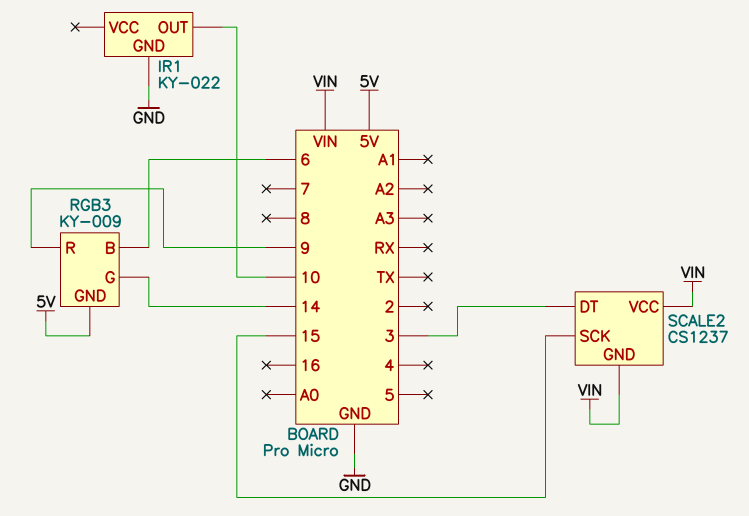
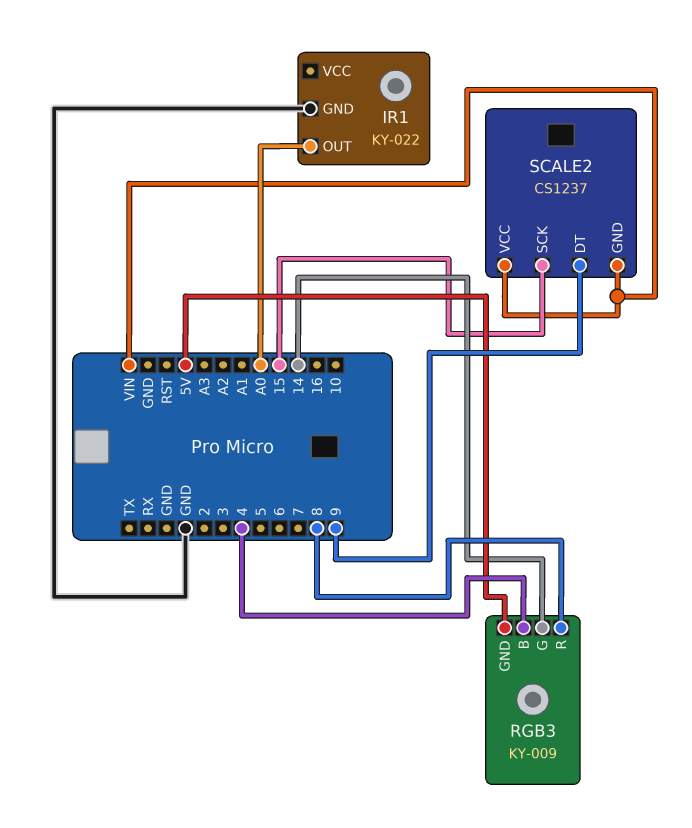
IR1 pin OUT: 10 -> A0
RGB3 pin B: 6 -> 4
RGB3 pin R: 9 -> 8
SCALE2 pin DT: 3 -> 9

